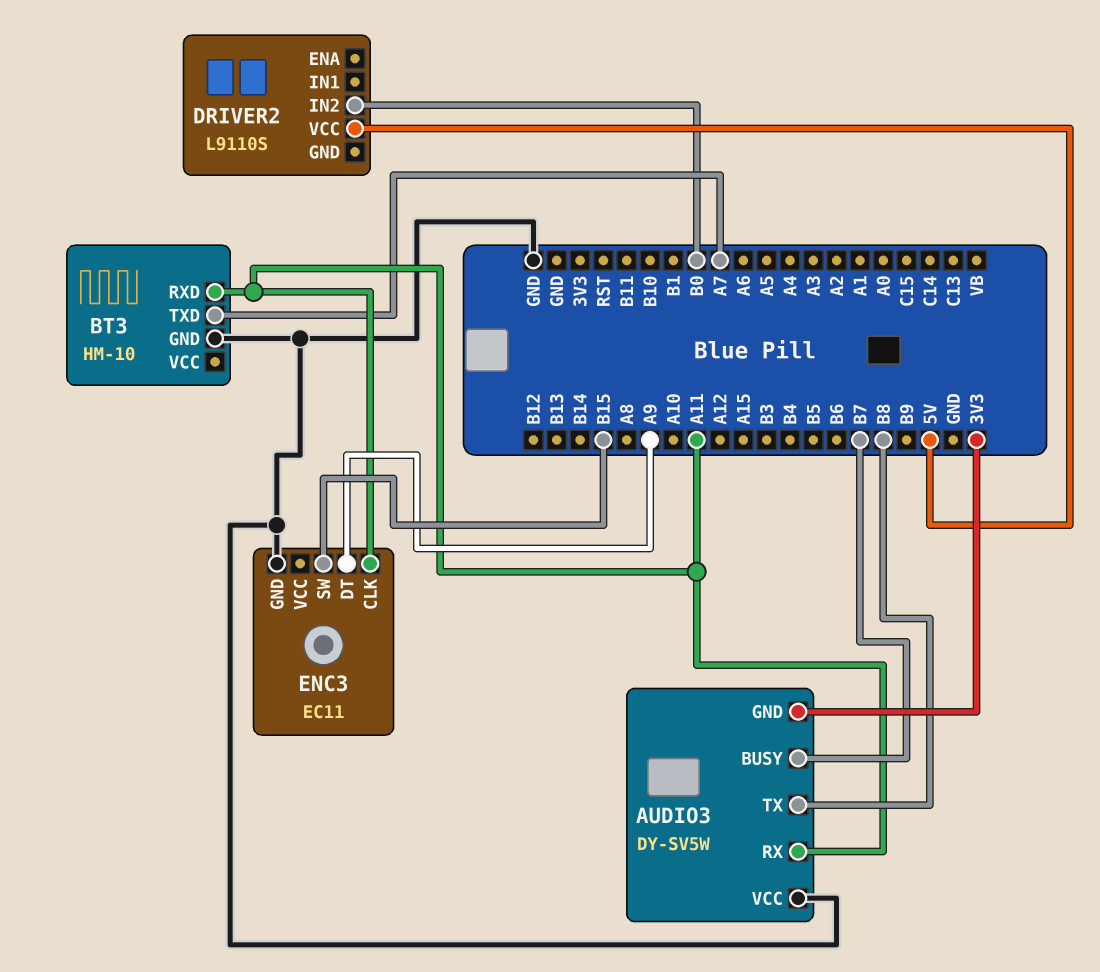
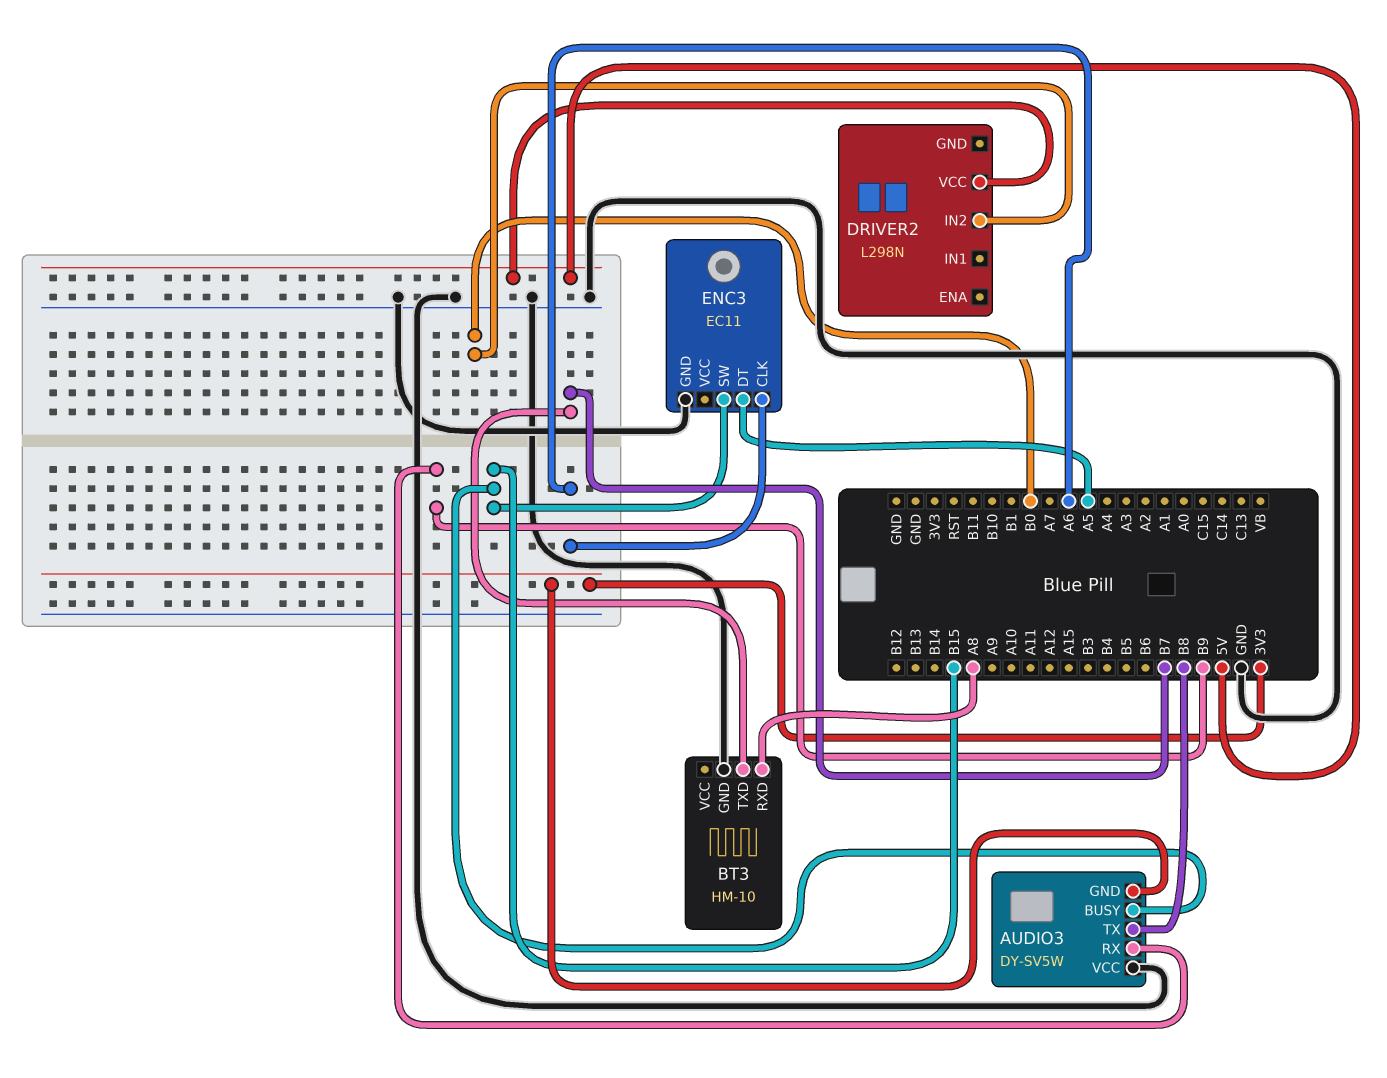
AUDIO3 pin BUSY: B7 -> B15
AUDIO3 pin RX: A11 -> B9
BT3 pin RXD: A11 -> A8
BT3 pin TXD: A7 -> B7
DRIVER2: L9110S -> L298N
ENC3 pin CLK: A11 -> A6
ENC3 pin DT: A9 -> A5

